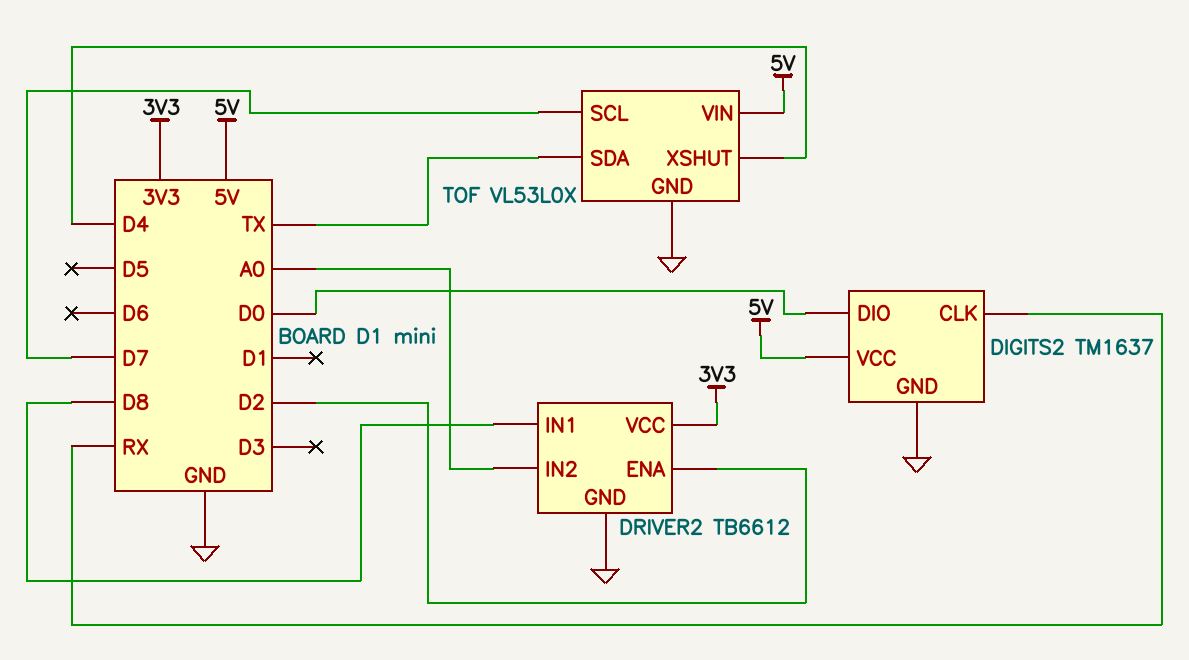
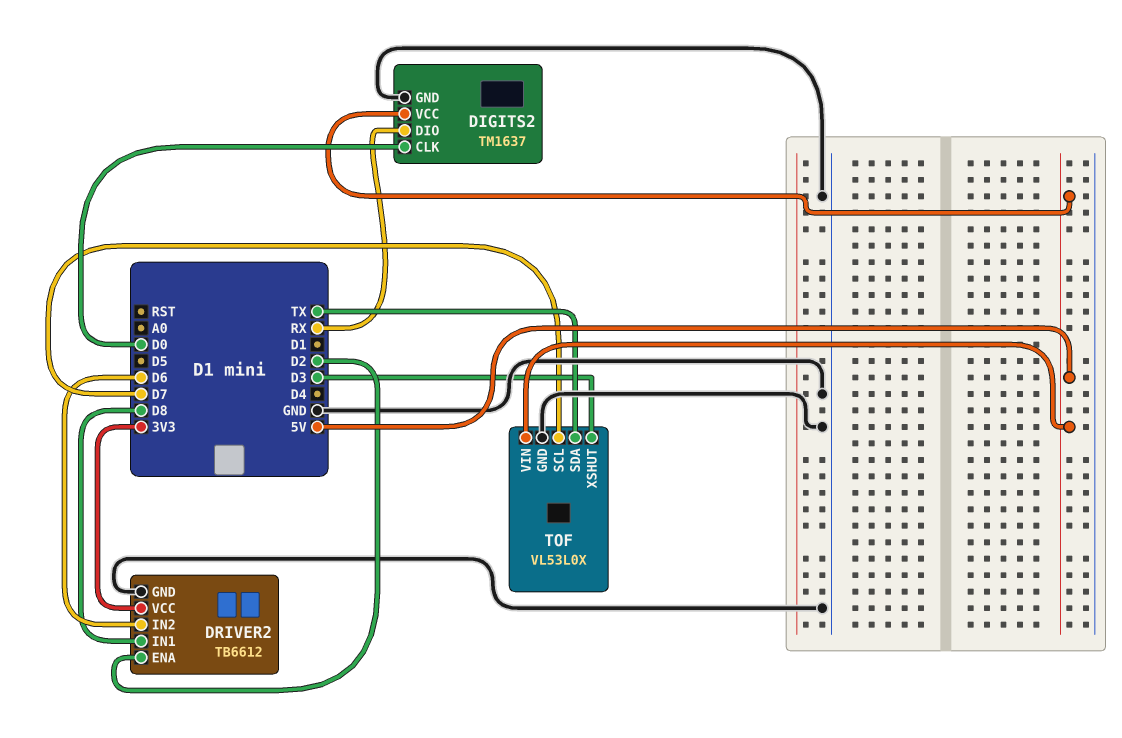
DIGITS2 pin CLK: RX -> D0
DIGITS2 pin DIO: D0 -> RX
DRIVER2 pin IN2: A0 -> D6
TOF pin XSHUT: D4 -> D3

